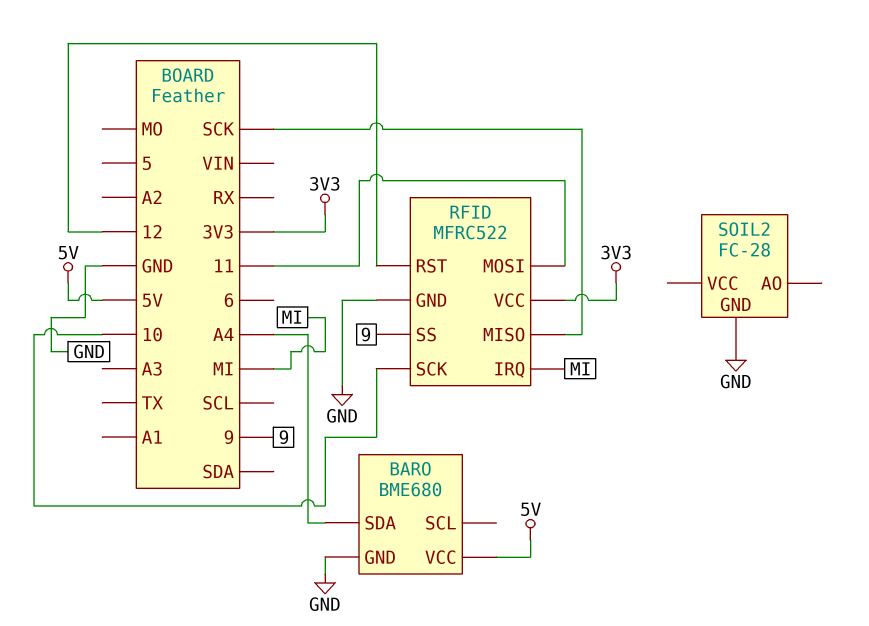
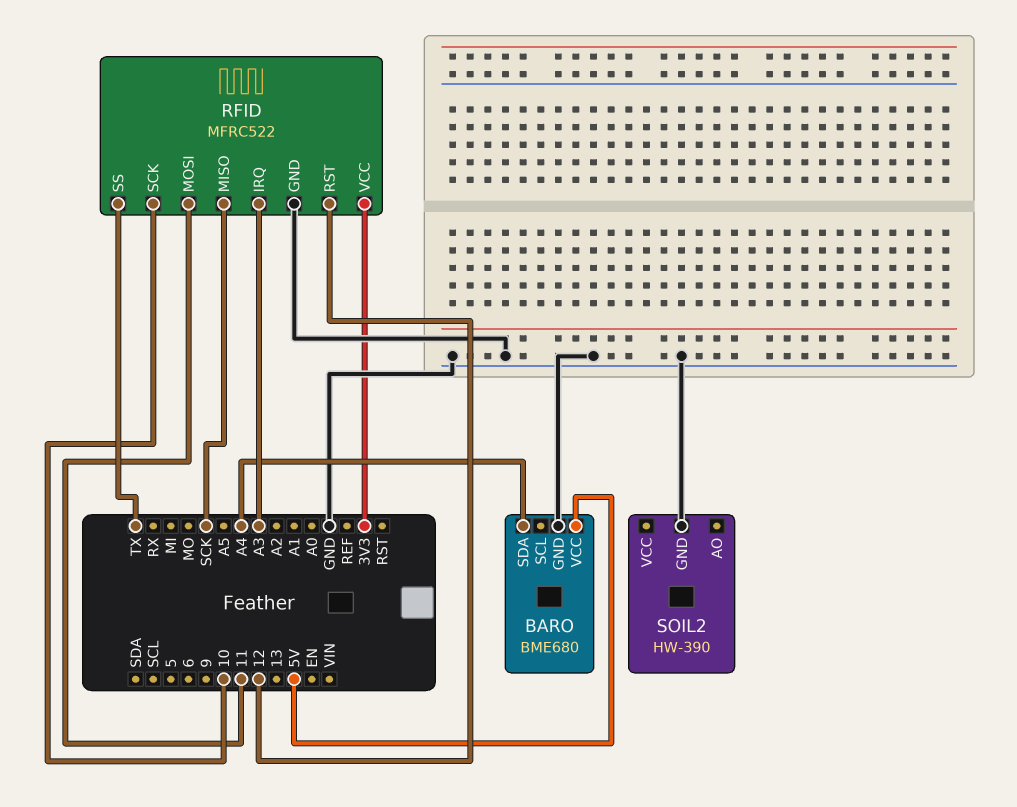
RFID pin IRQ: MI -> A3
RFID pin SS: 9 -> TX
SOIL2: FC-28 -> HW-390

